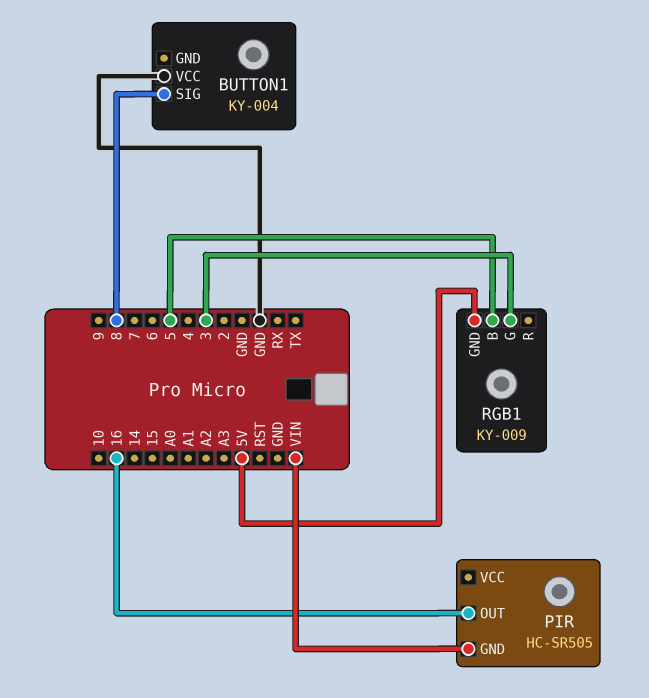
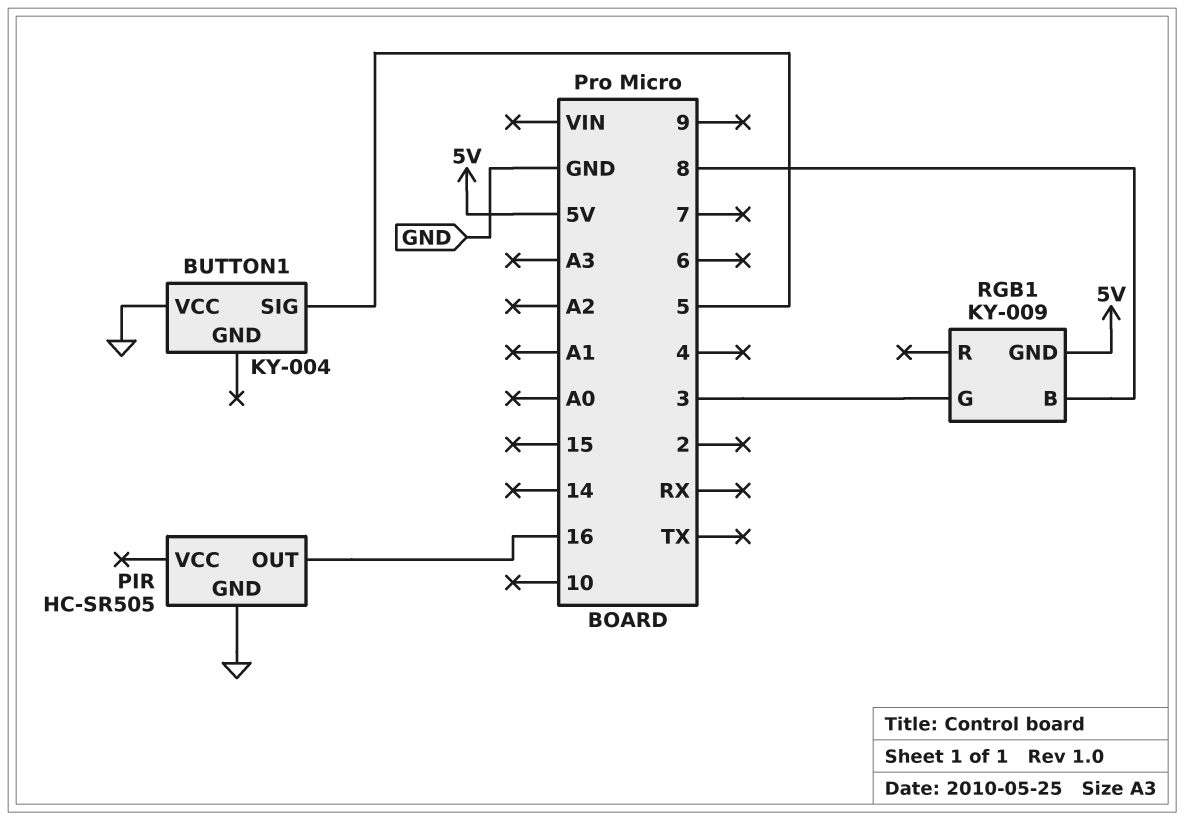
BUTTON1 pin SIG: 8 -> 5
PIR pin GND: VIN -> GND
RGB1 pin B: 5 -> 8

